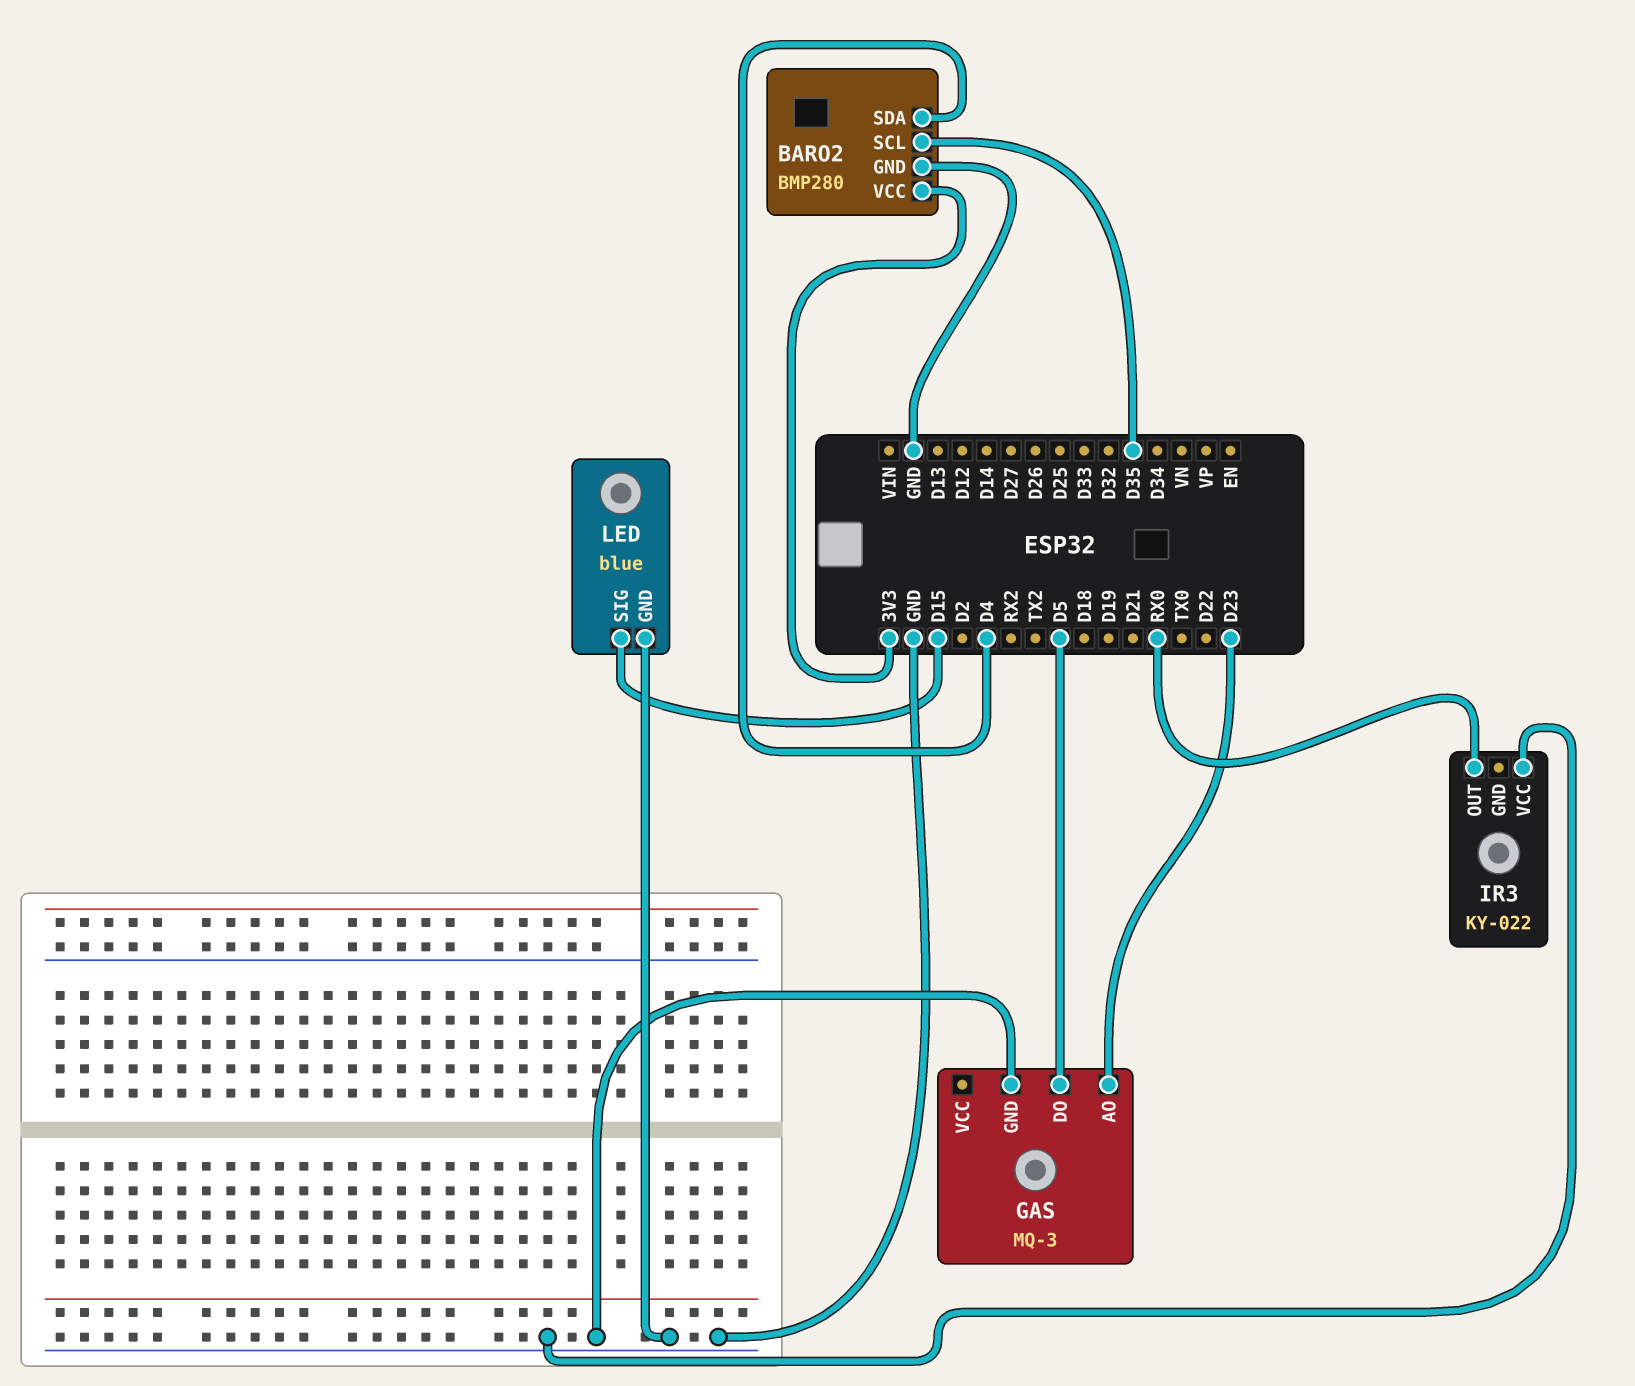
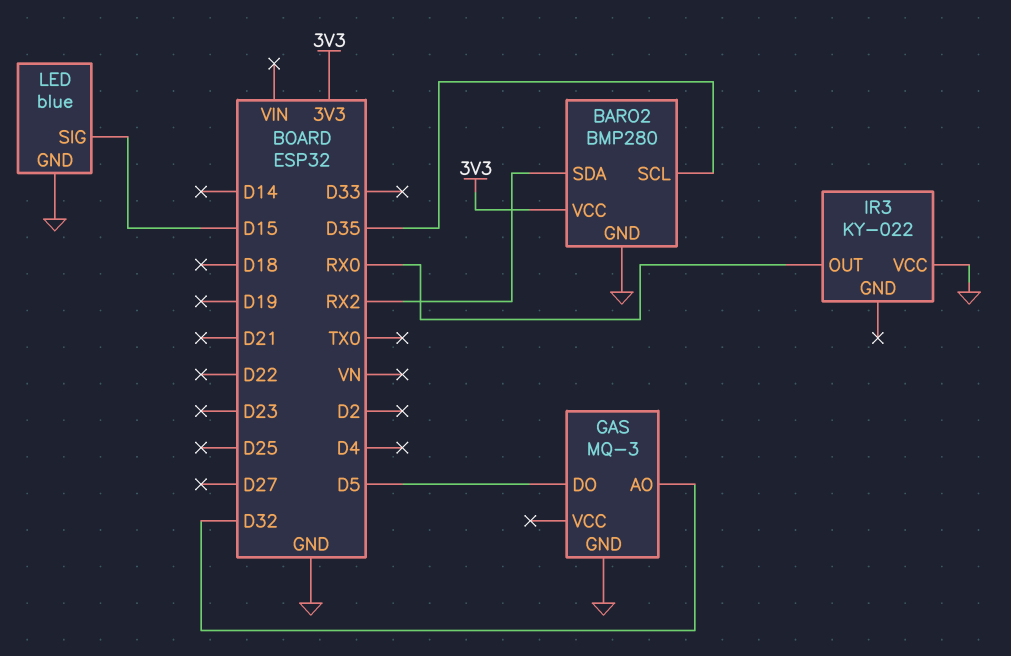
BARO2 pin SDA: D4 -> RX2
GAS pin AO: D23 -> D32

